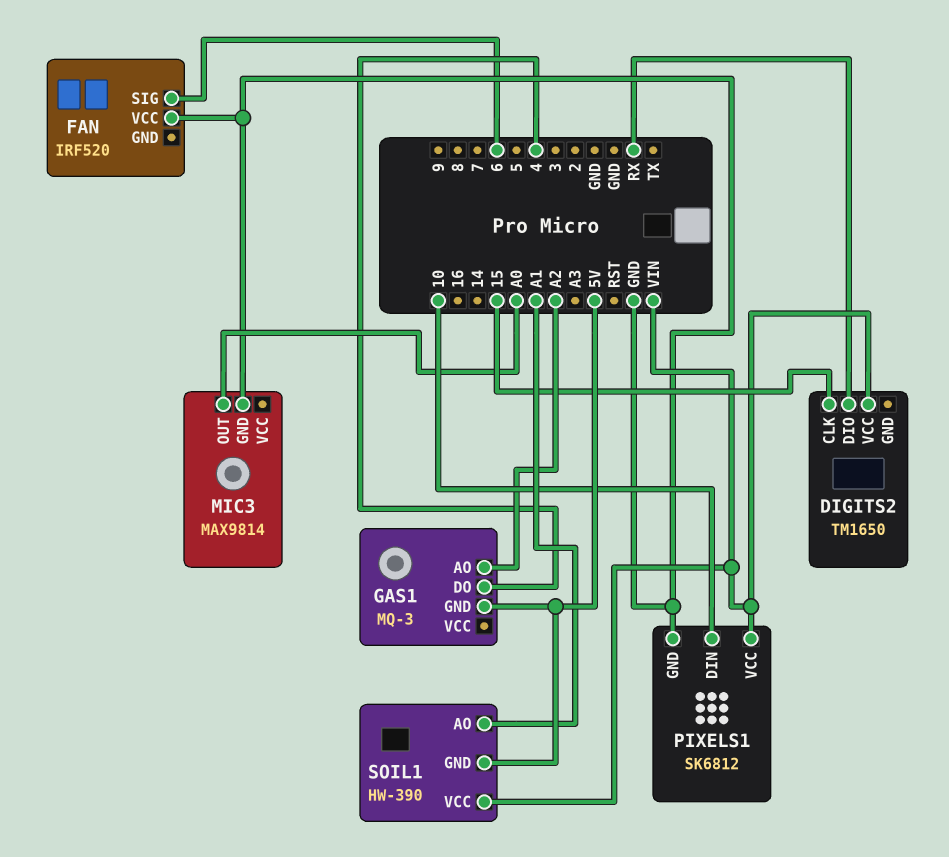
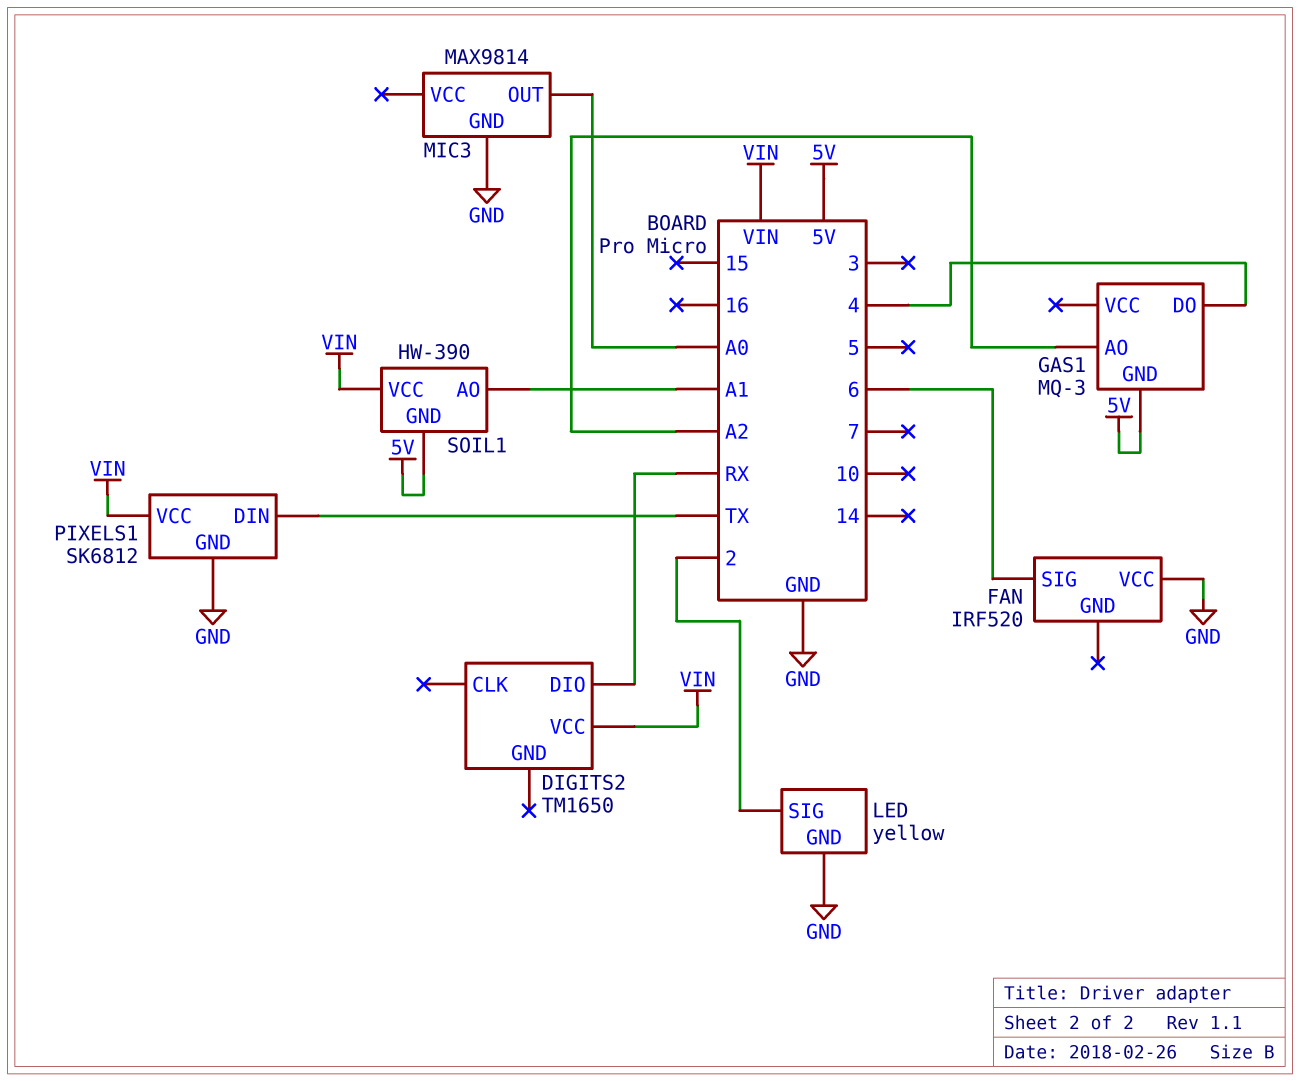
DIGITS2 pin CLK: 15 -> none
LED: none -> yellow
LED pin GND: none -> GND
LED pin SIG: none -> 2
PIXELS1 pin DIN: 10 -> TX

